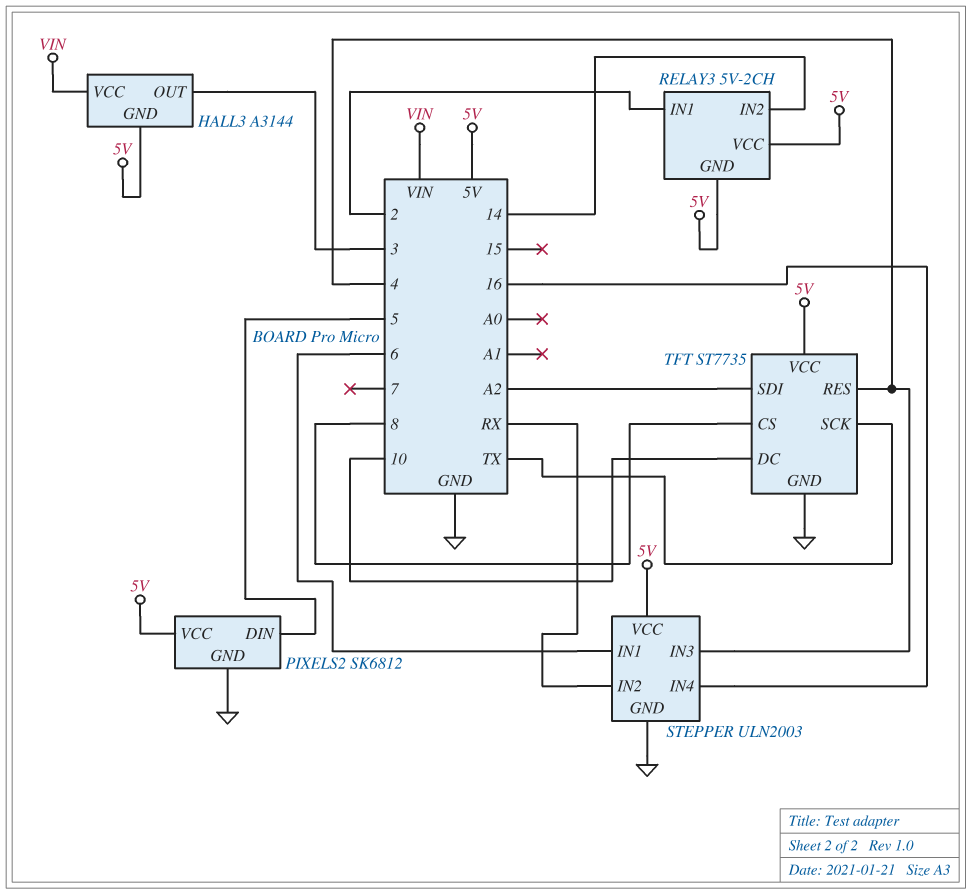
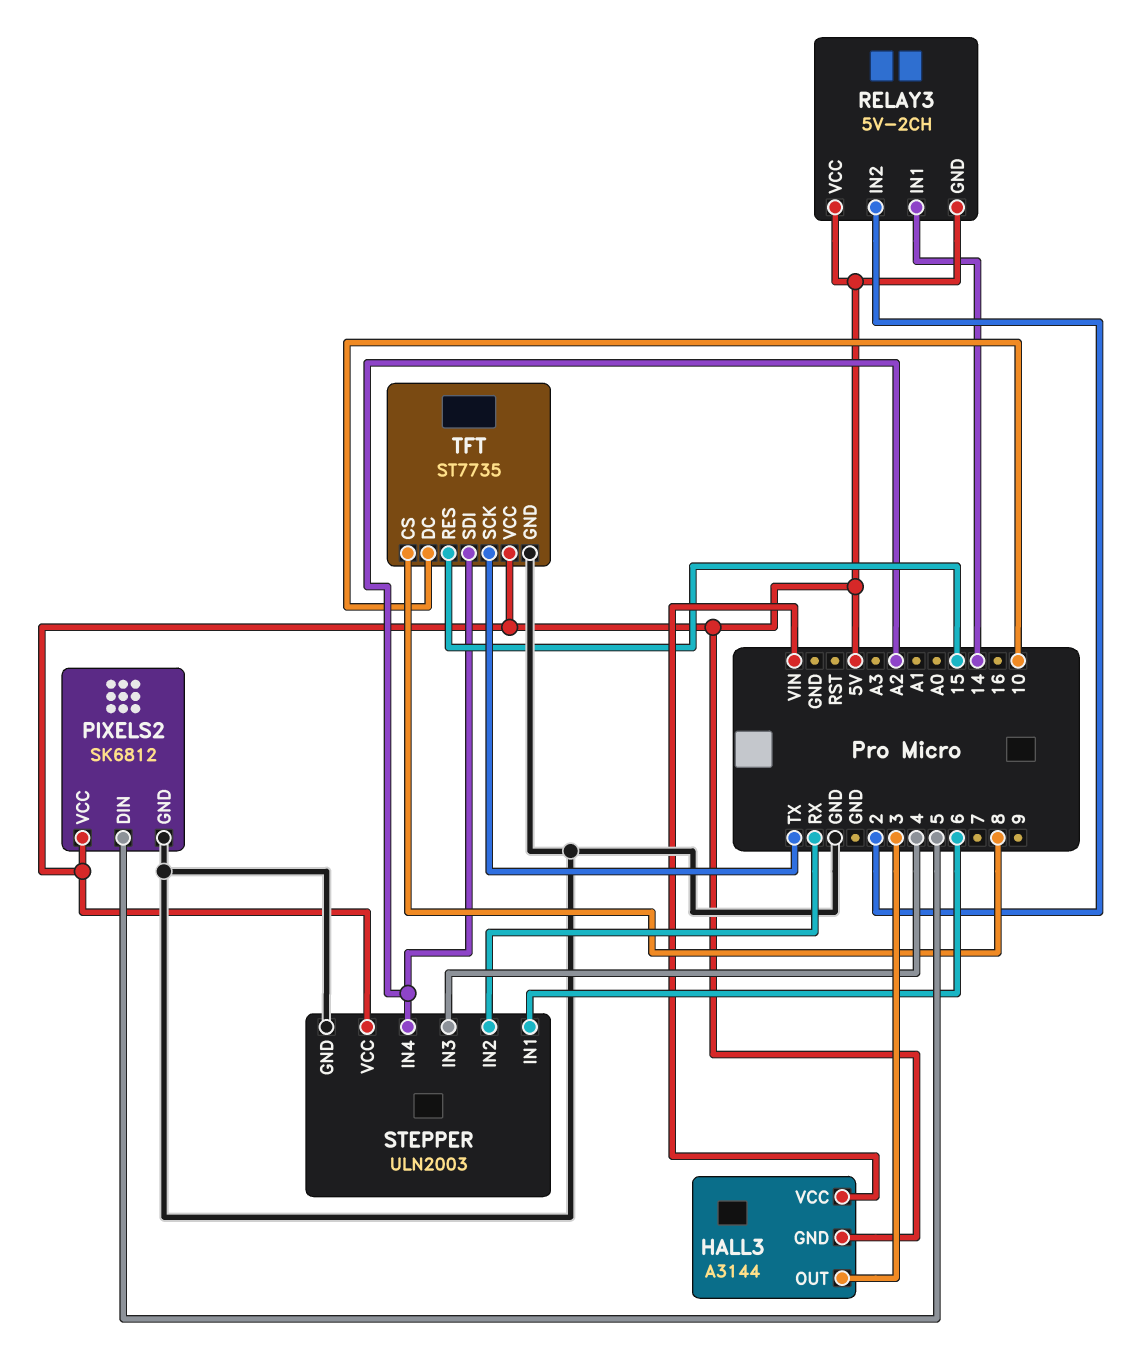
RELAY3 pin IN1: 2 -> 14
RELAY3 pin IN2: 14 -> 2
STEPPER pin IN4: 16 -> A2
TFT pin RES: 4 -> 15

